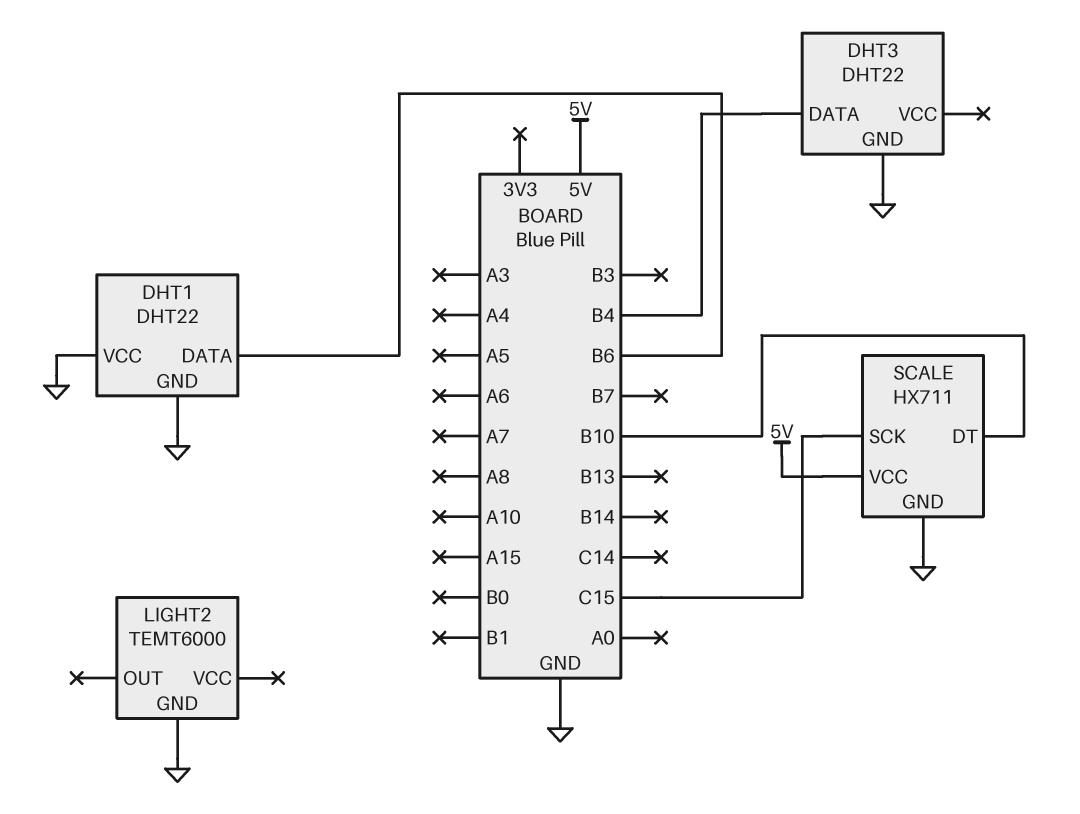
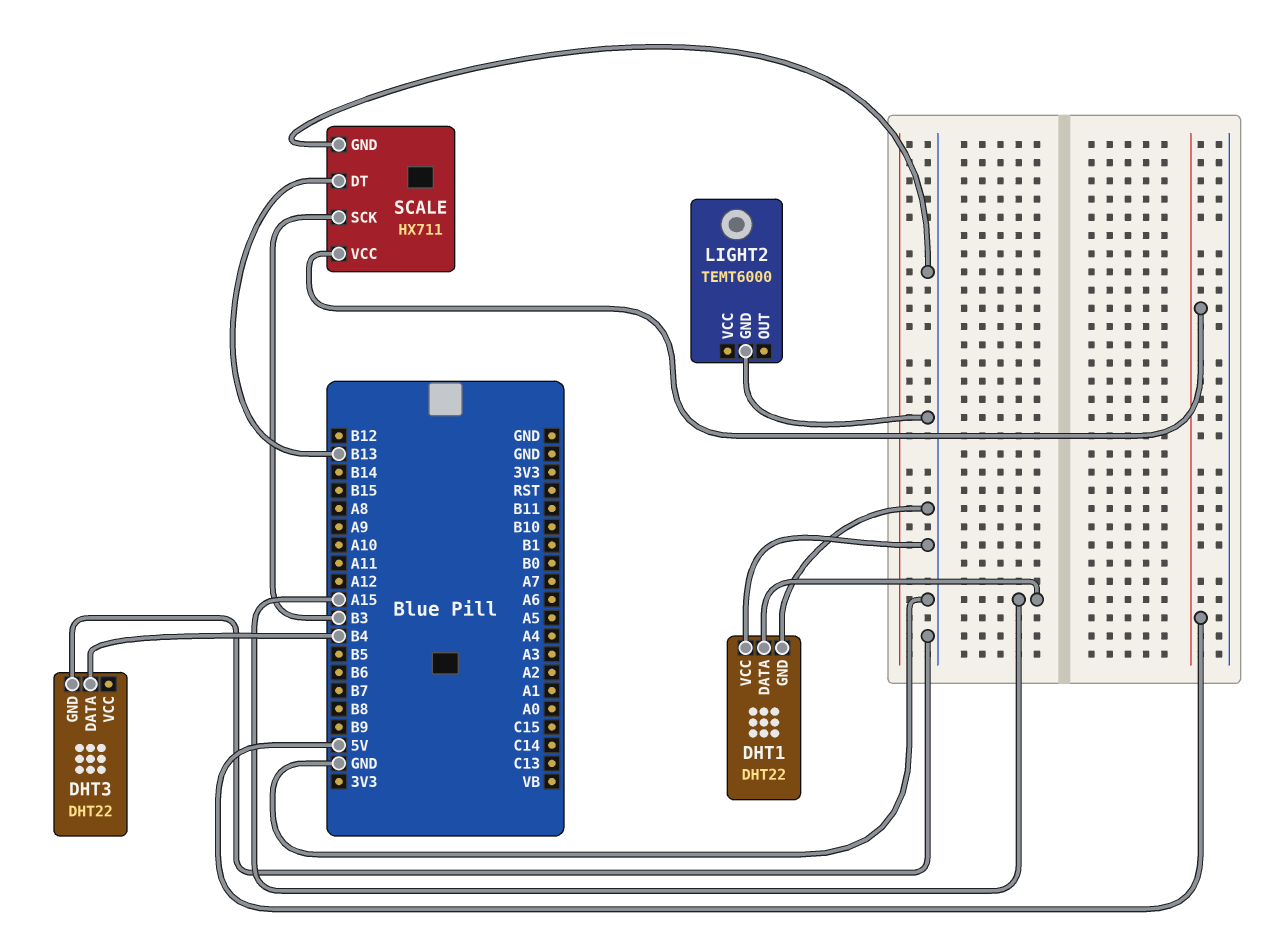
DHT1 pin DATA: B6 -> A15
SCALE pin DT: B10 -> B13
SCALE pin SCK: C15 -> B3

